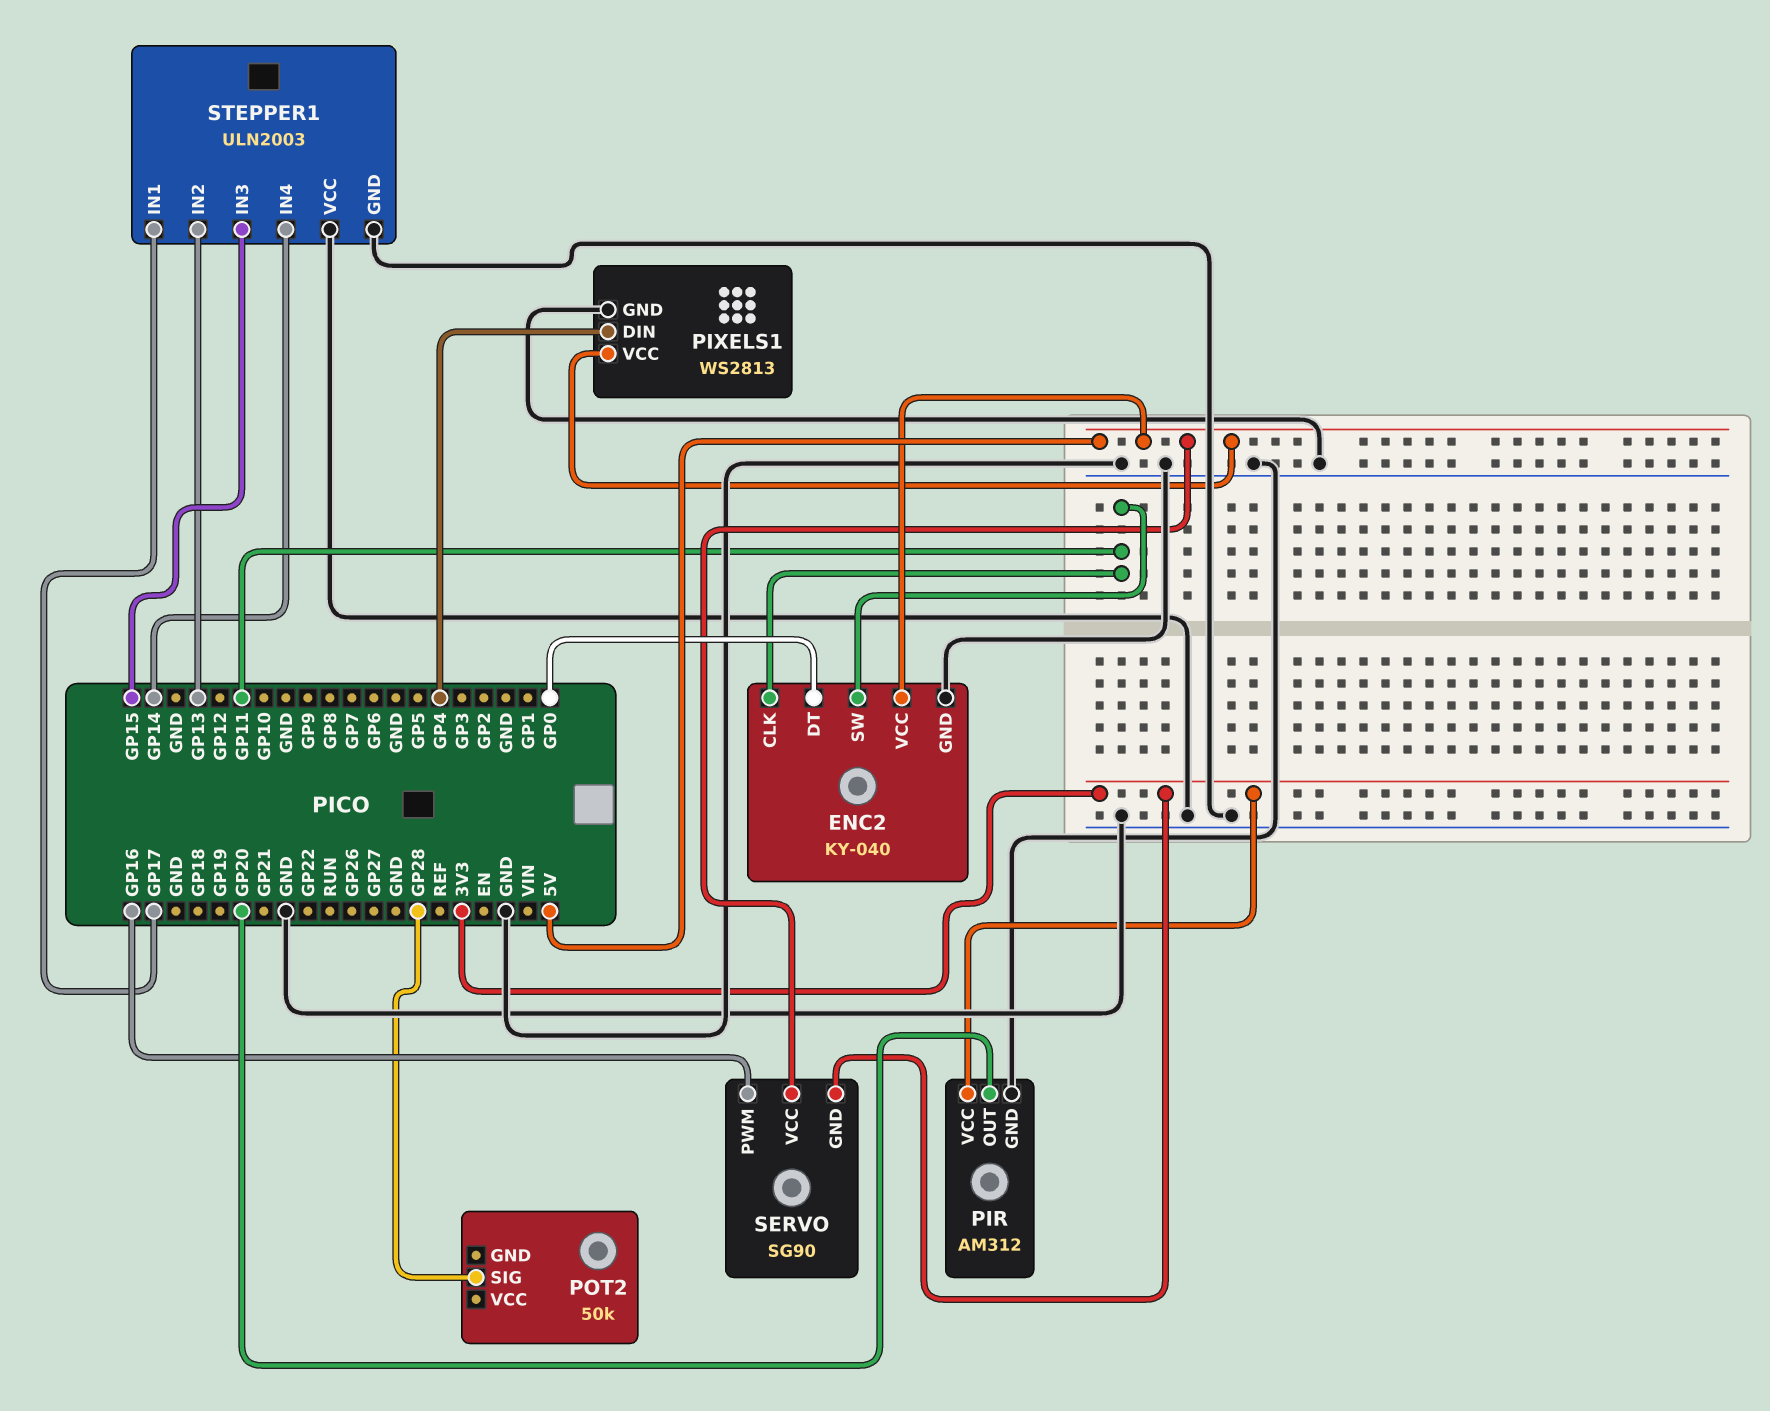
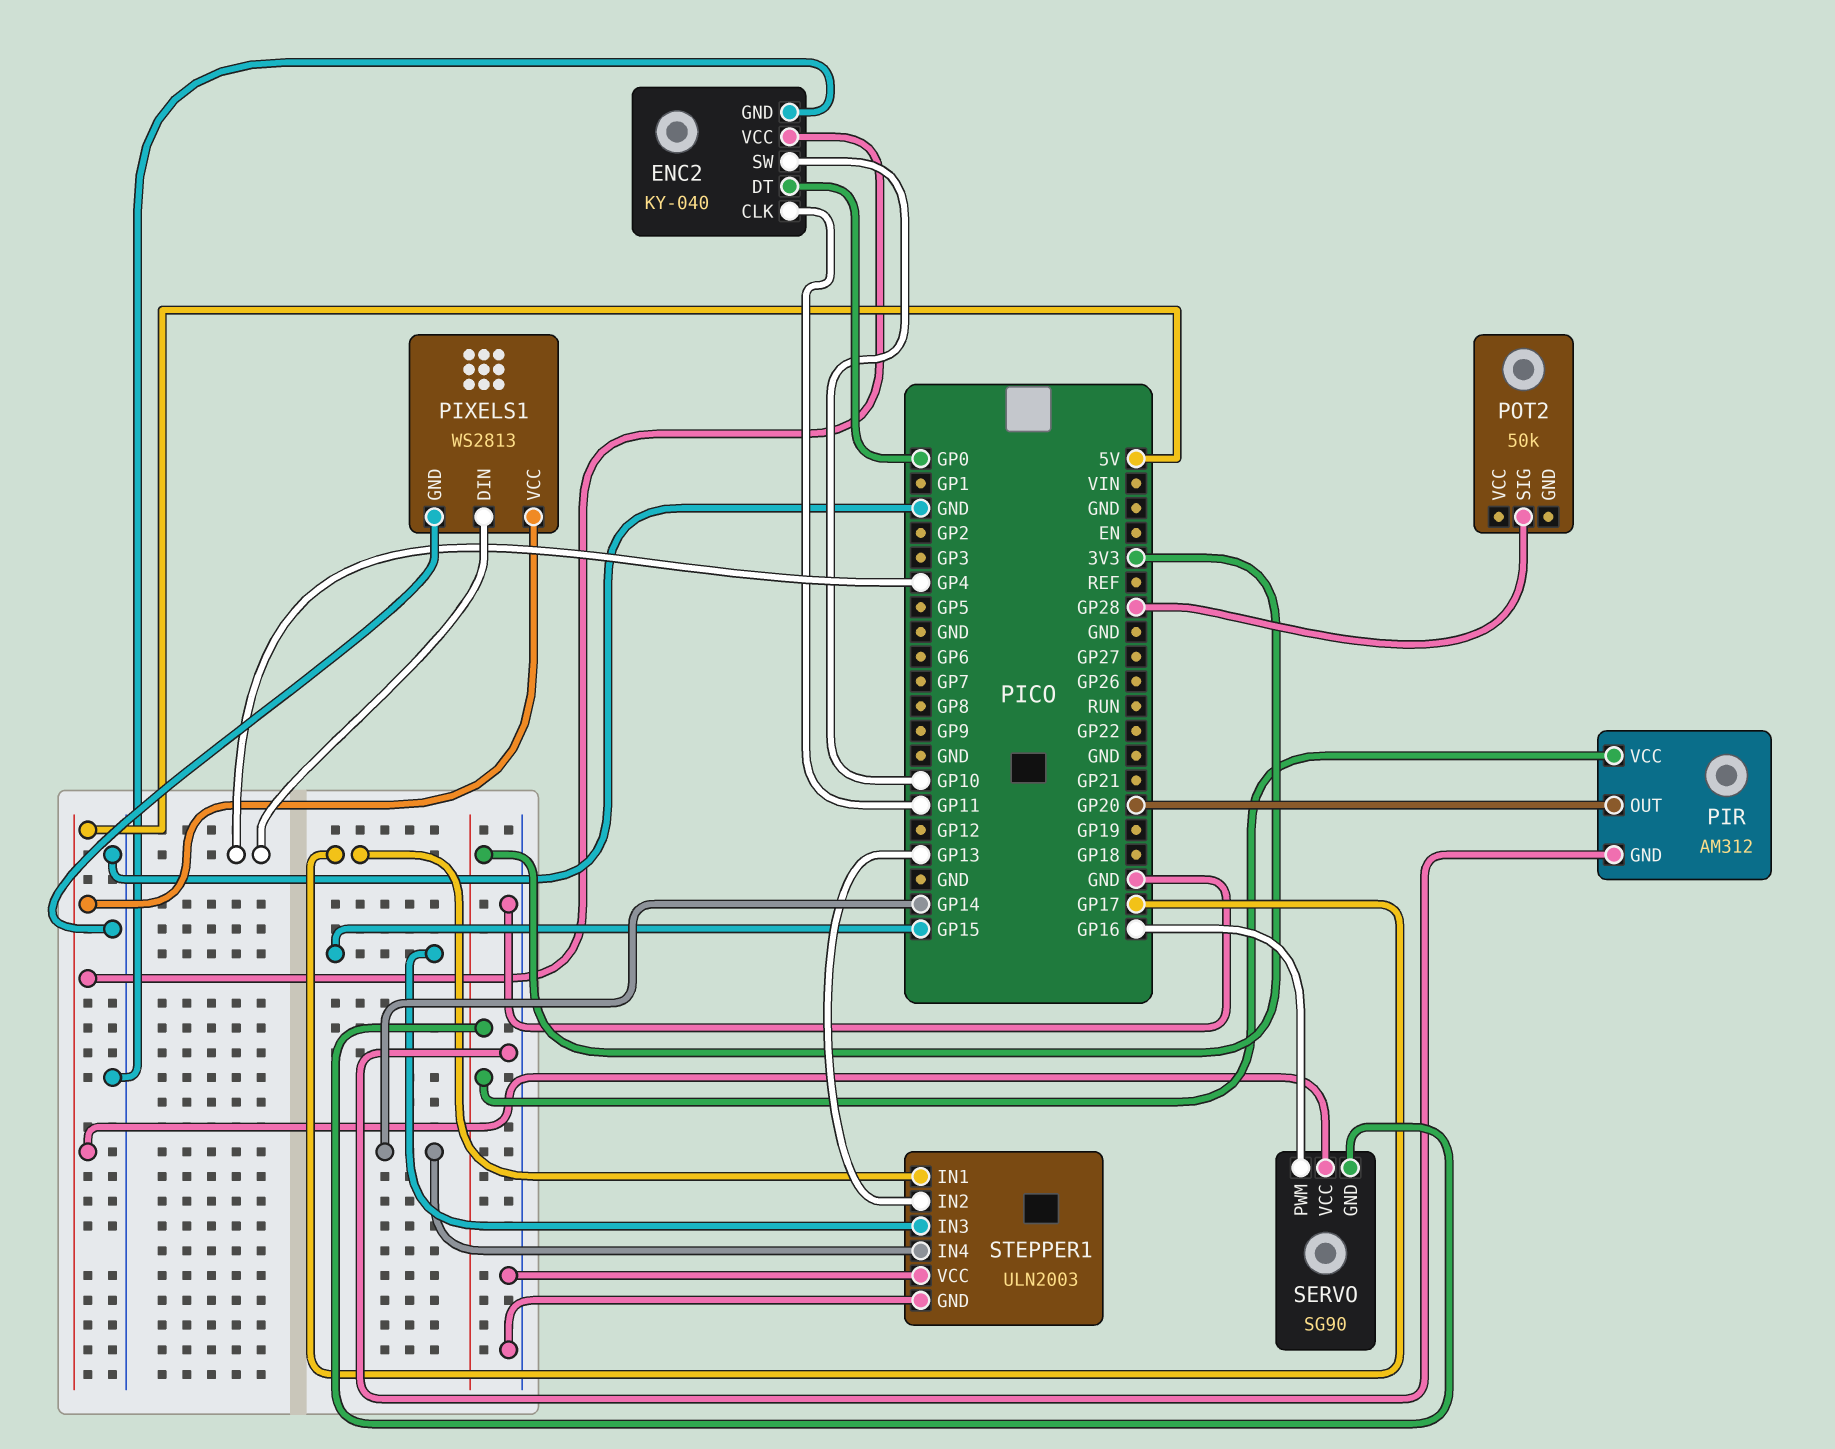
ENC2 pin SW: GP11 -> GP10

